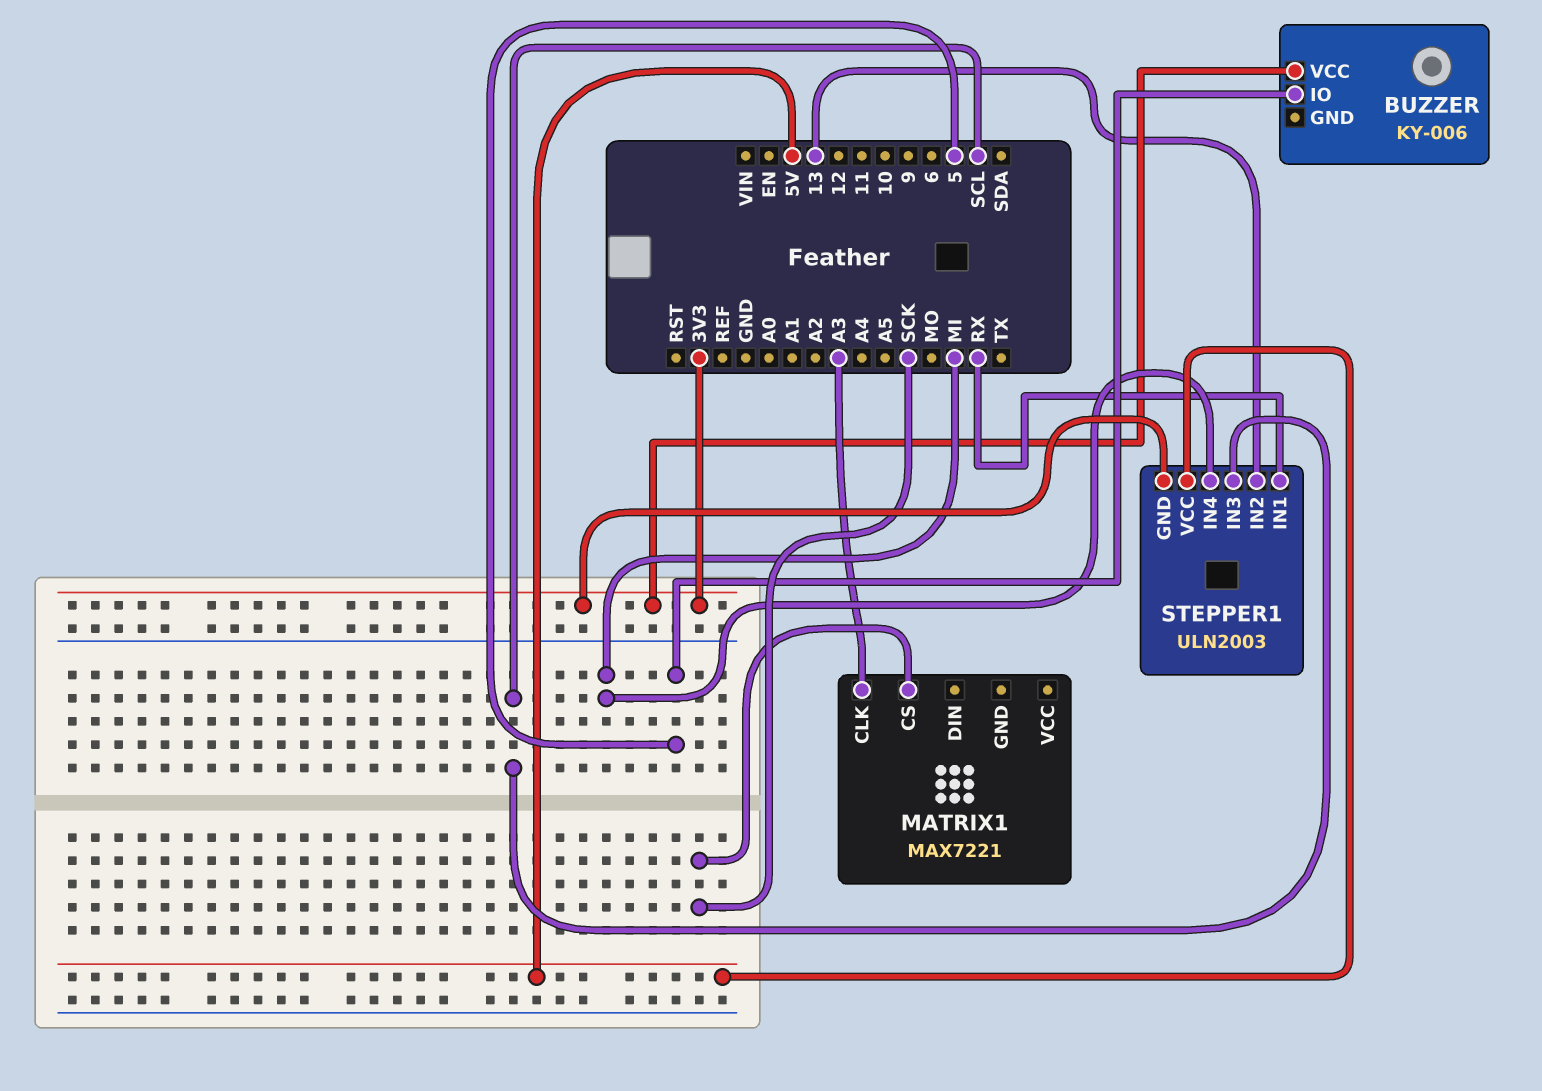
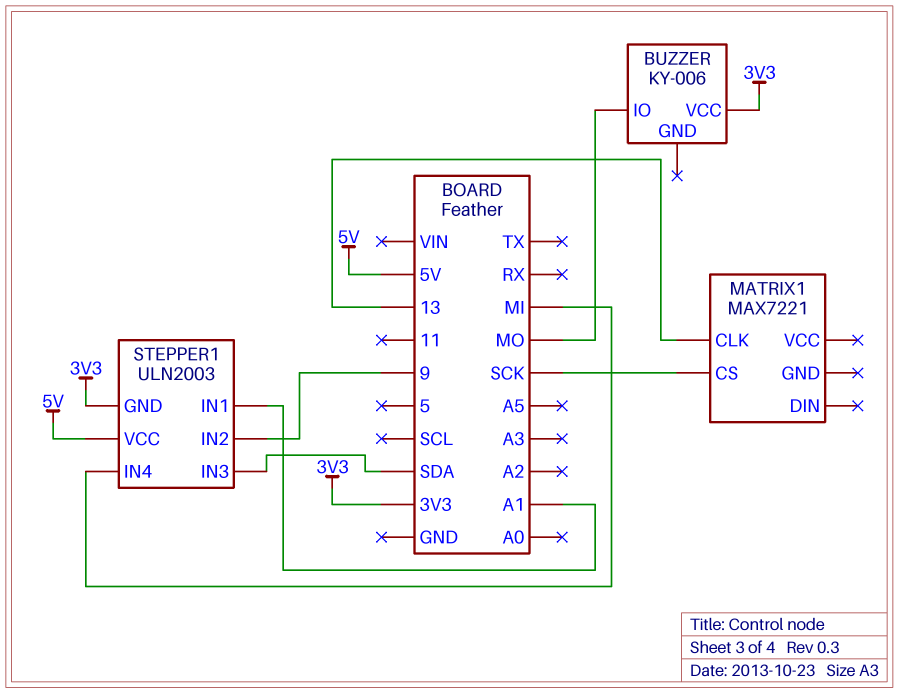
BUZZER pin IO: 5 -> MO
MATRIX1 pin CLK: A3 -> 13
STEPPER1 pin IN1: RX -> A1
STEPPER1 pin IN2: 13 -> 9
STEPPER1 pin IN3: SCL -> SDA

